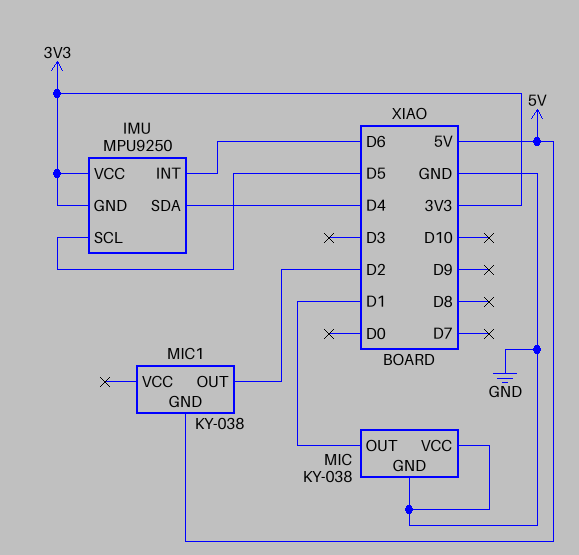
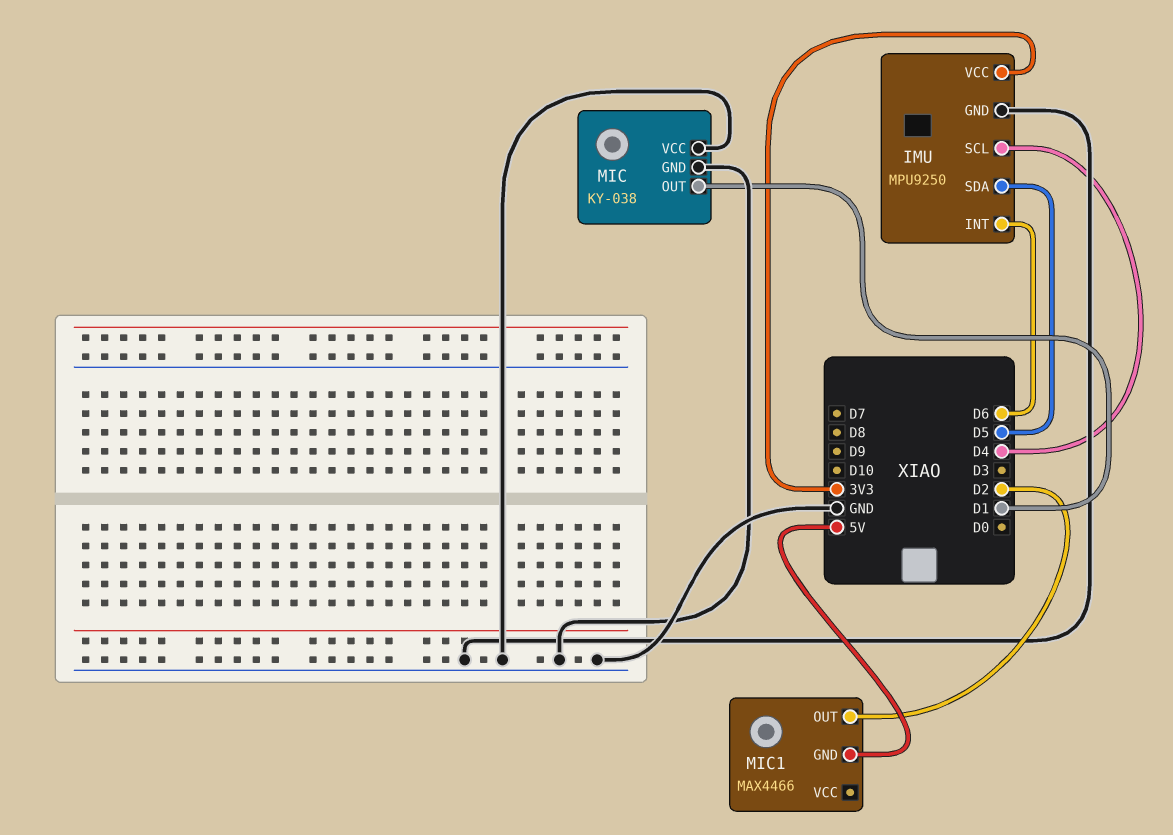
IMU pin GND: 3V3 -> GND
IMU pin SCL: D5 -> D4
IMU pin SDA: D4 -> D5
MIC1: KY-038 -> MAX4466

